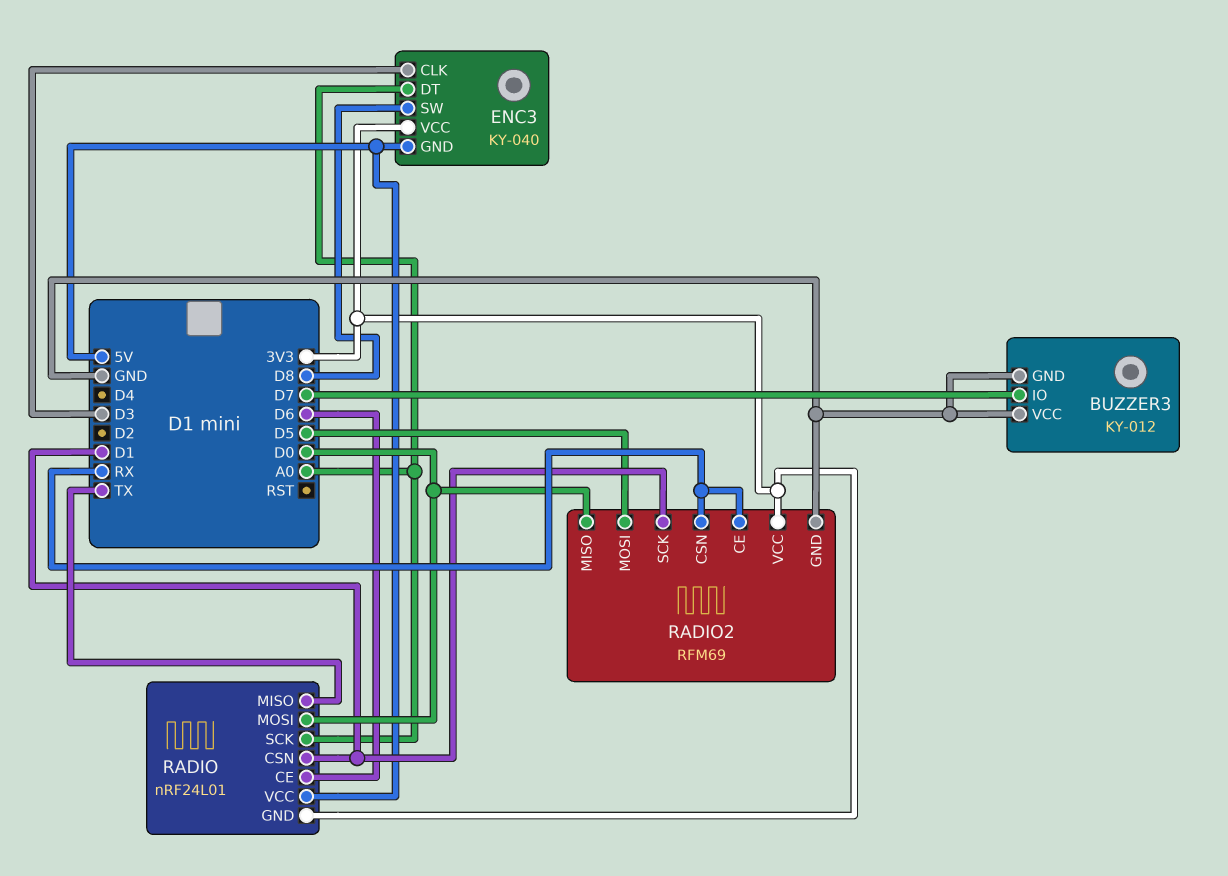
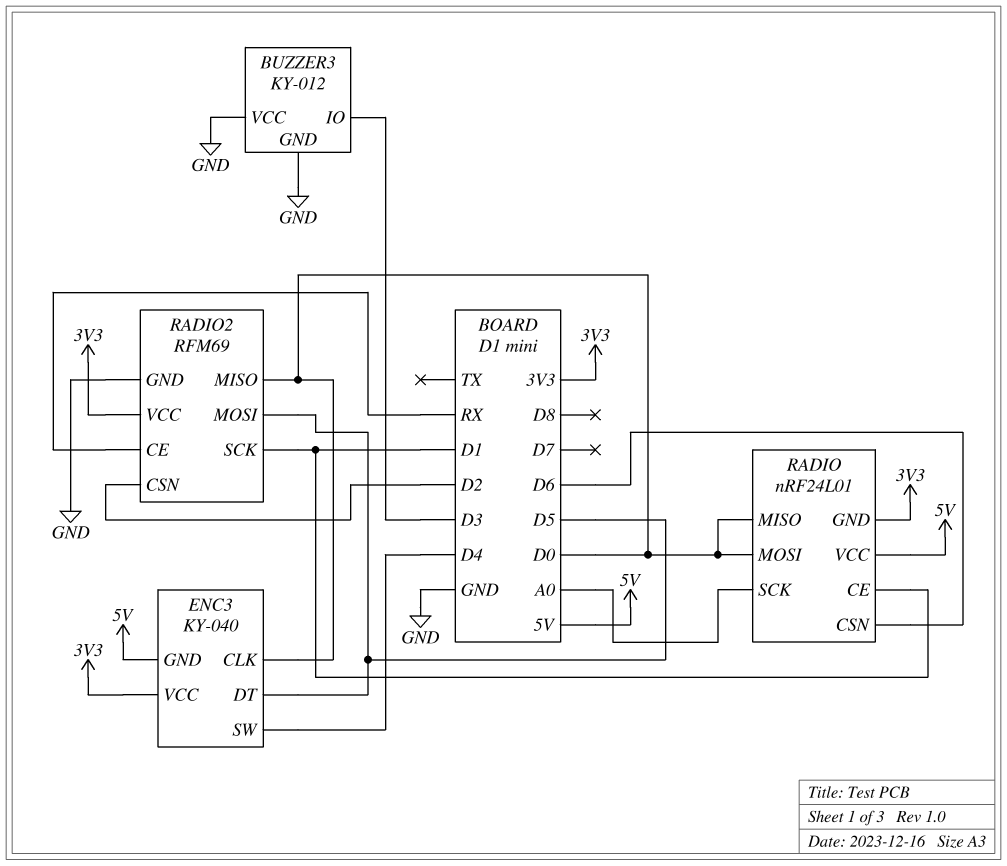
BUZZER3 pin IO: D7 -> D3
ENC3 pin CLK: D3 -> D0
ENC3 pin DT: A0 -> D5
ENC3 pin SW: D8 -> D4
RADIO pin CE: D6 -> D1
RADIO pin CSN: D1 -> D6
RADIO pin MISO: TX -> D0
RADIO2 pin CSN: RX -> D2

